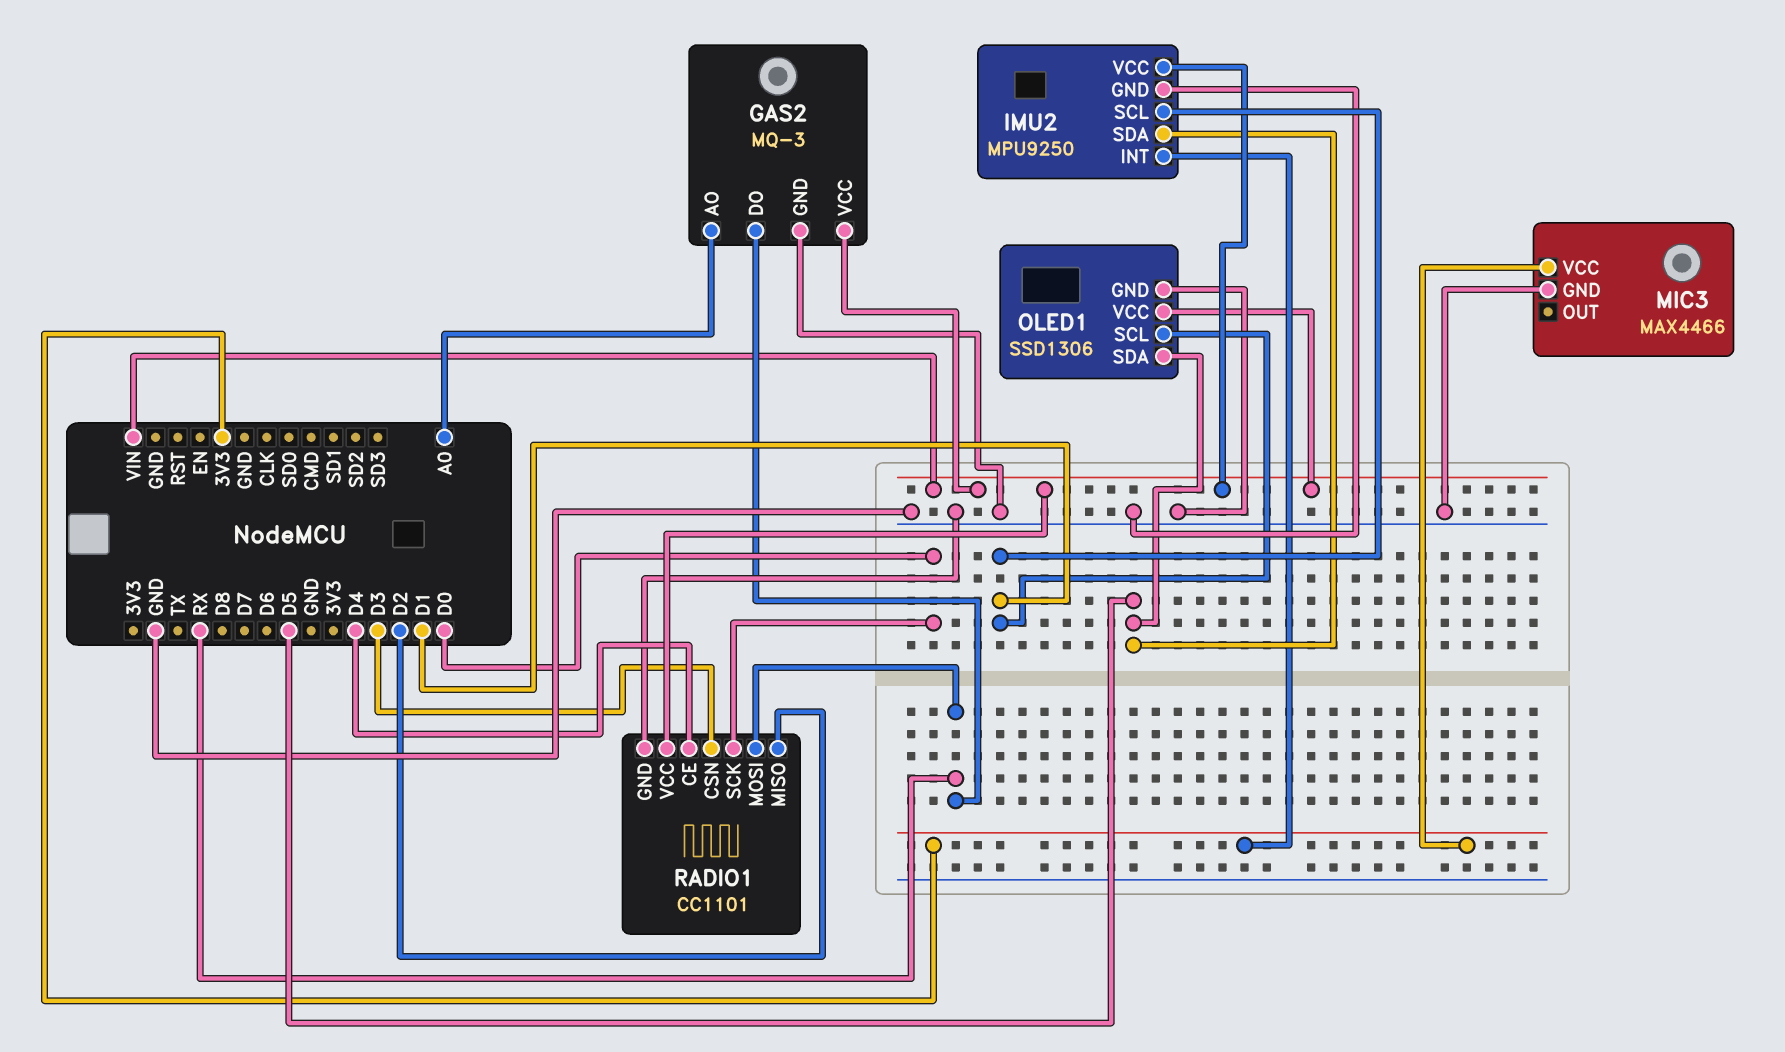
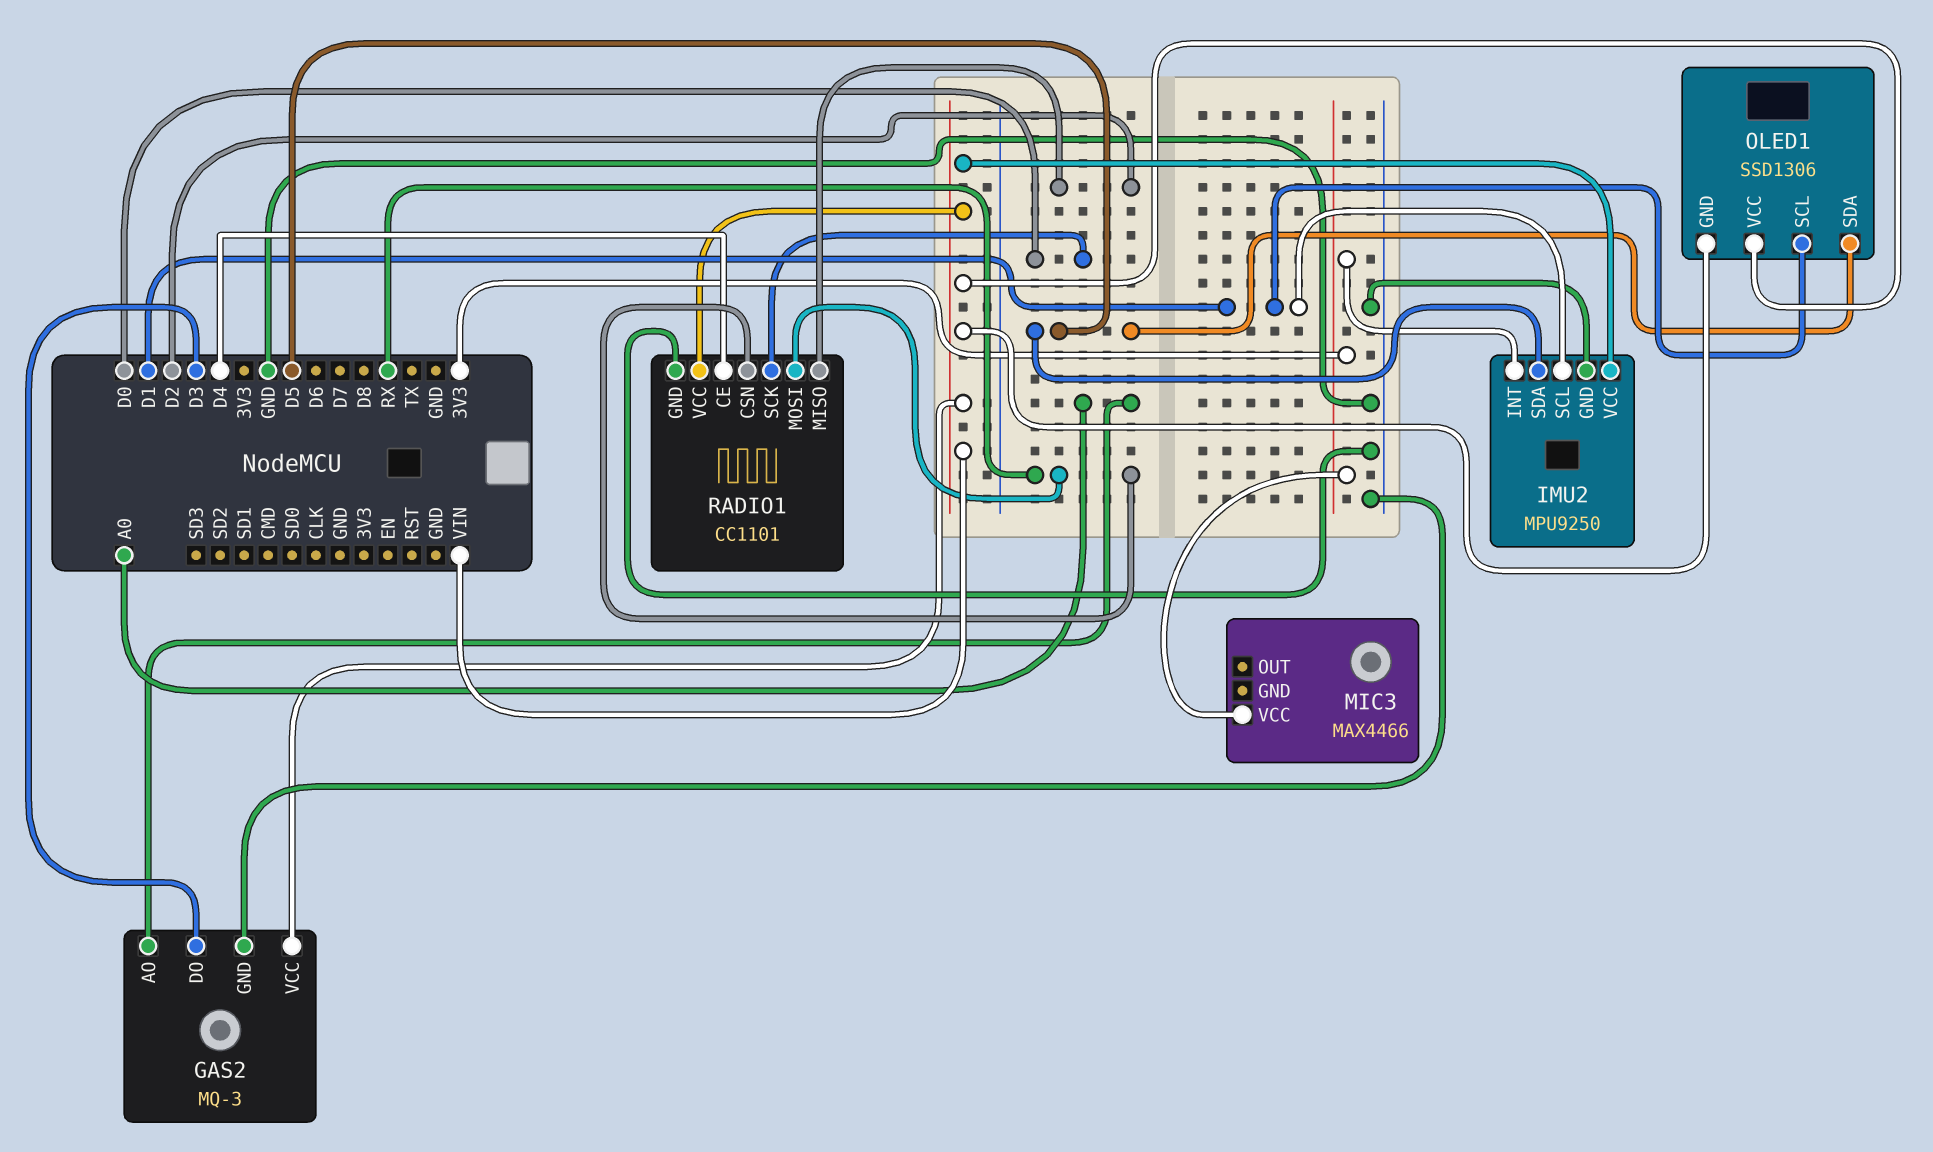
GAS2 pin DO: RX -> D3
MIC3 pin GND: GND -> none
OLED1 pin GND: GND -> VIN
RADIO1 pin CSN: D3 -> RX

